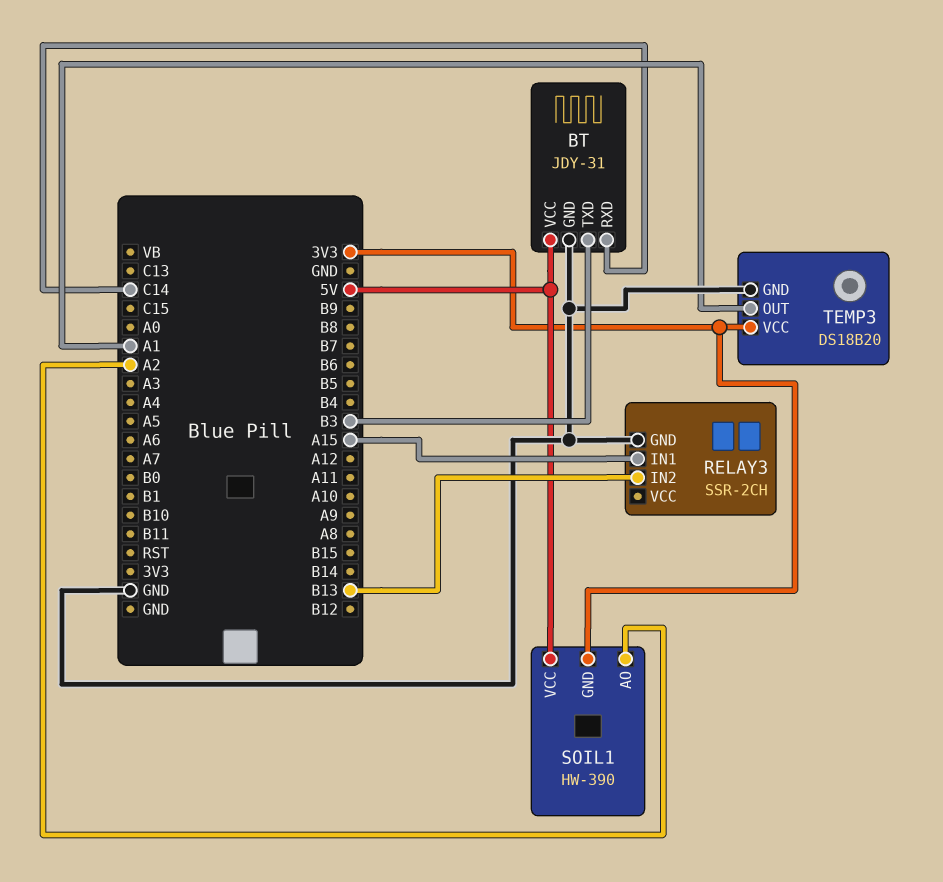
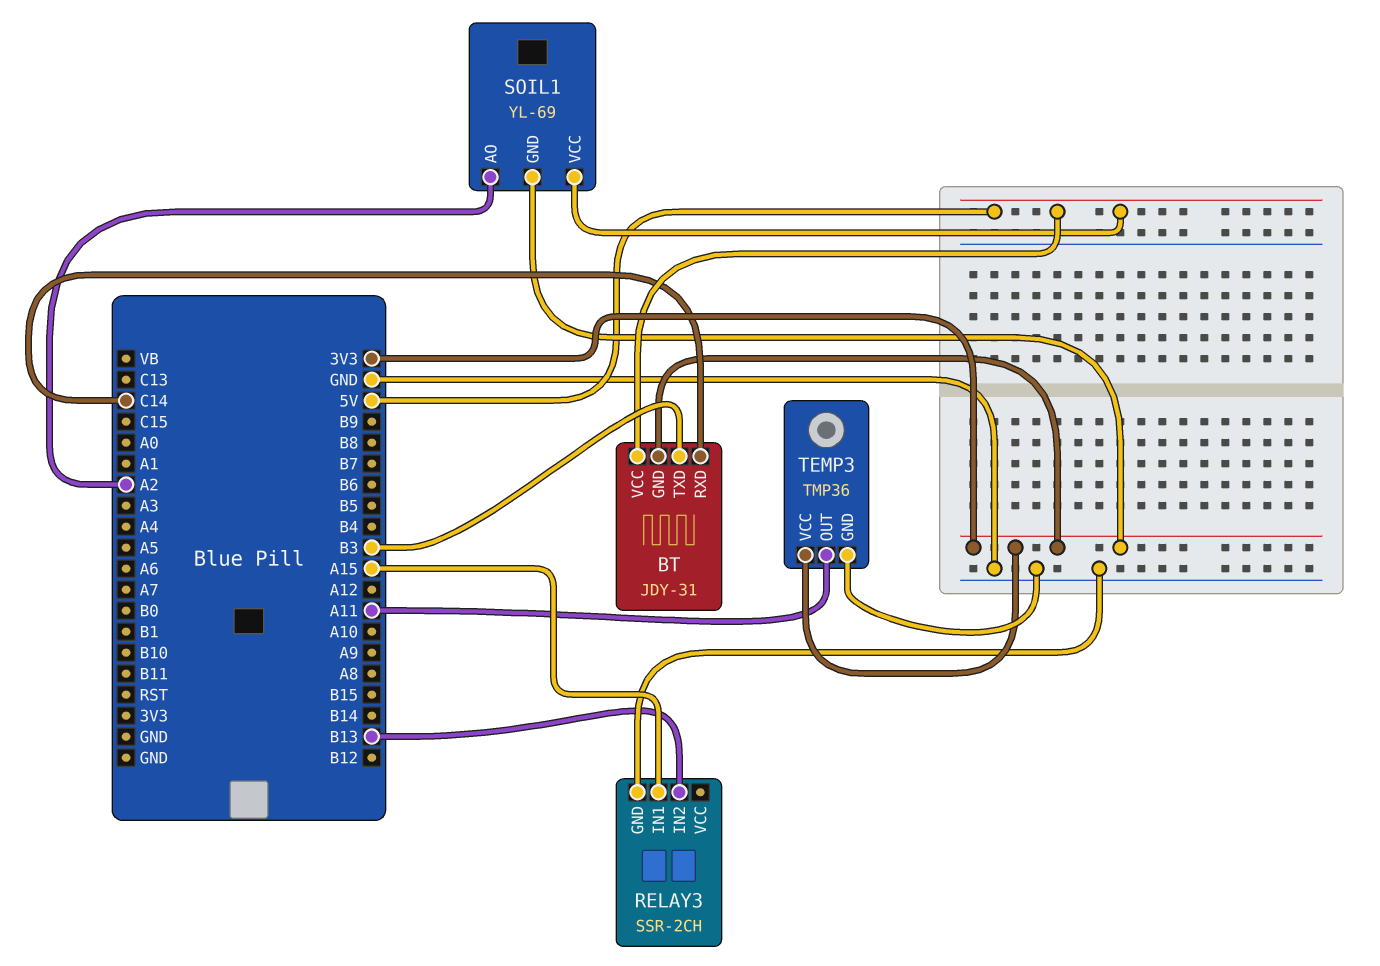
BT pin GND: GND -> 3V3
SOIL1: HW-390 -> YL-69
TEMP3: DS18B20 -> TMP36
TEMP3 pin OUT: A1 -> A11

